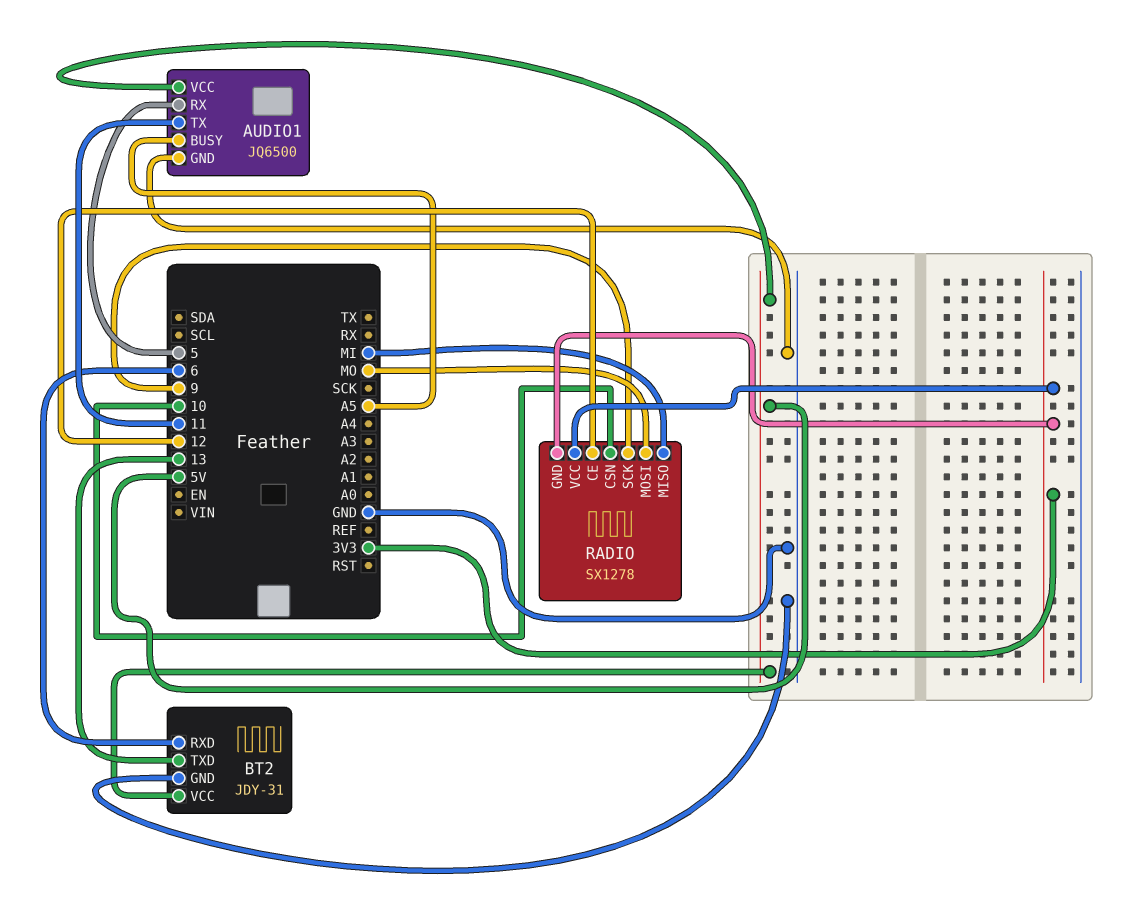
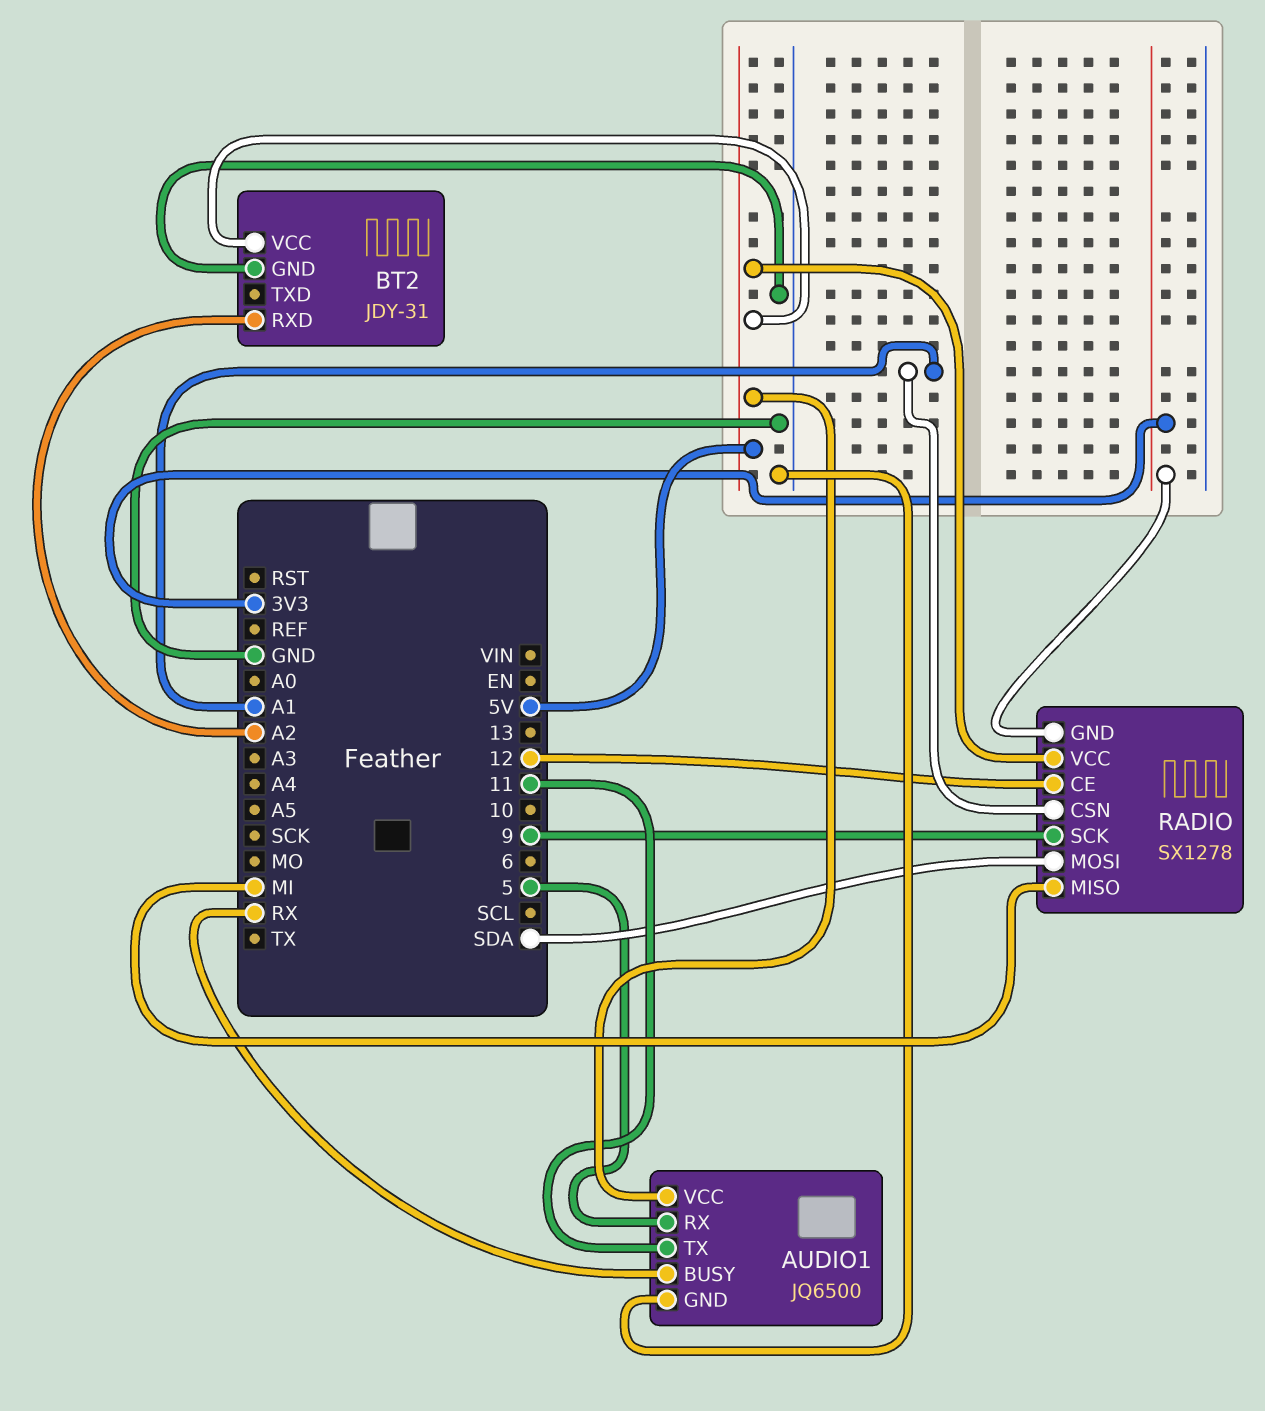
AUDIO1 pin BUSY: A5 -> RX
BT2 pin RXD: 6 -> A2
BT2 pin TXD: 13 -> none
RADIO pin CSN: 10 -> A1
RADIO pin MOSI: MO -> SDA
RADIO pin VCC: 3V3 -> 5V

